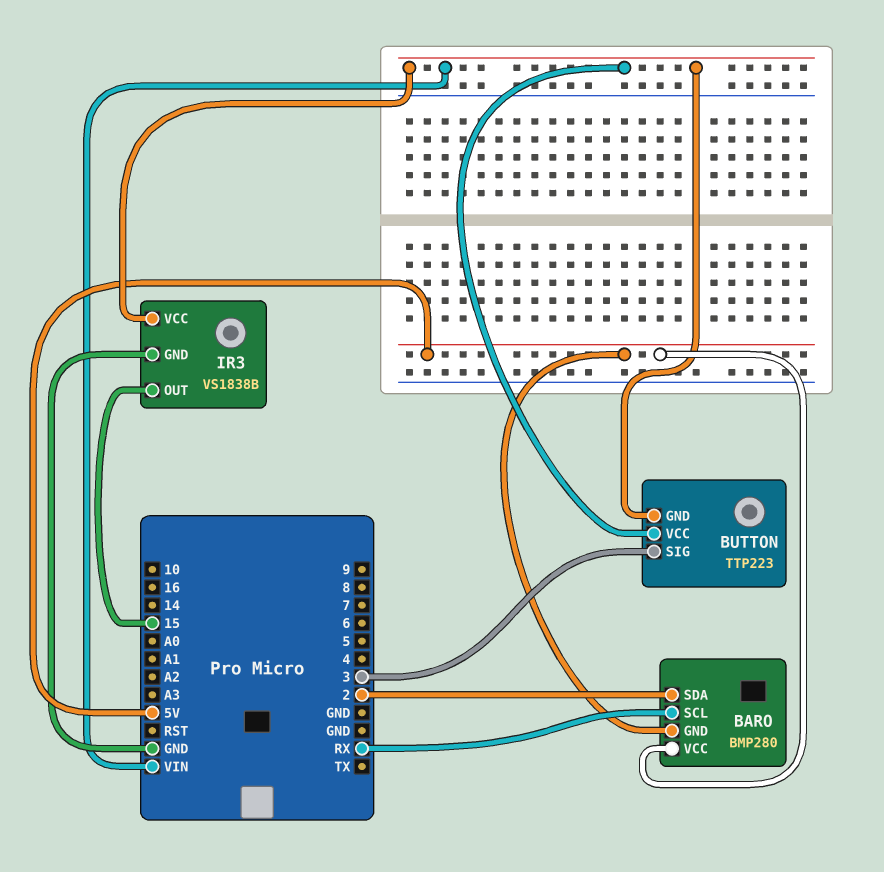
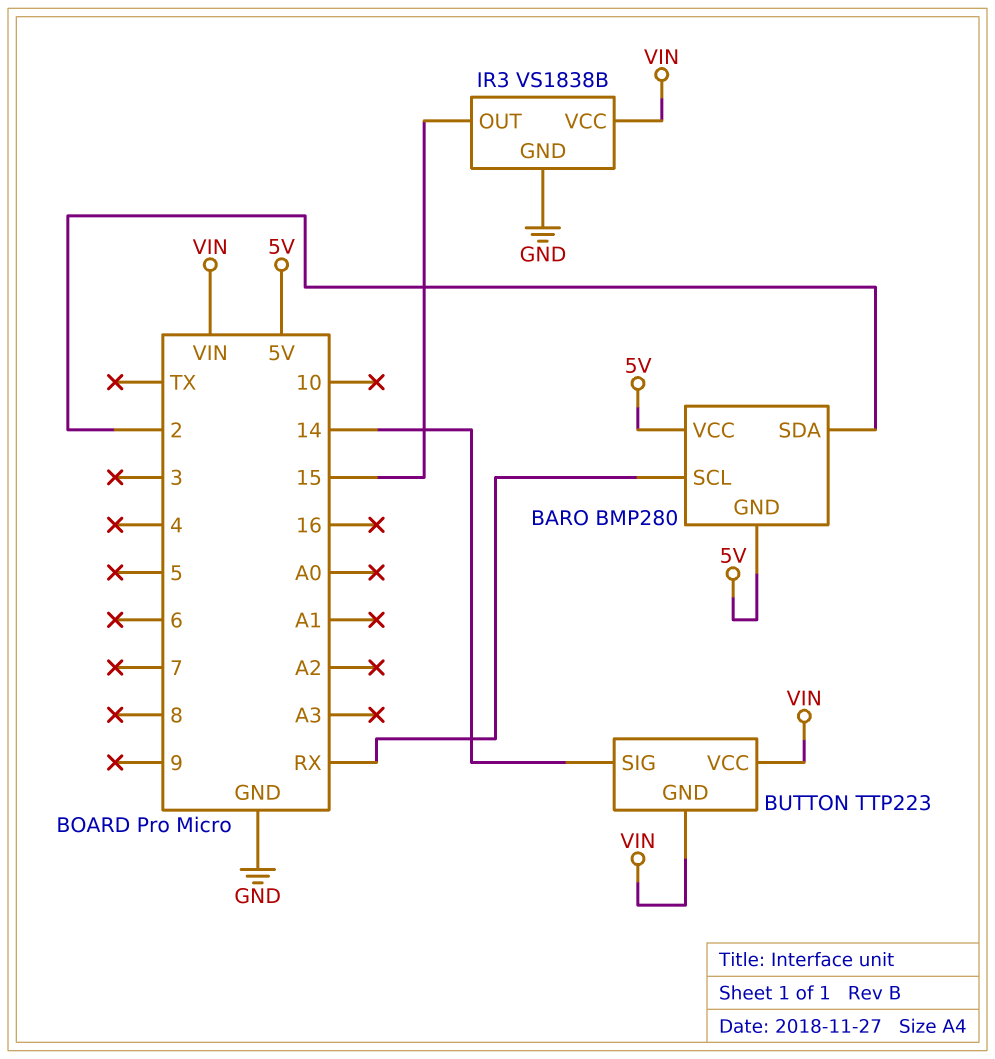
BUTTON pin SIG: 3 -> 14

